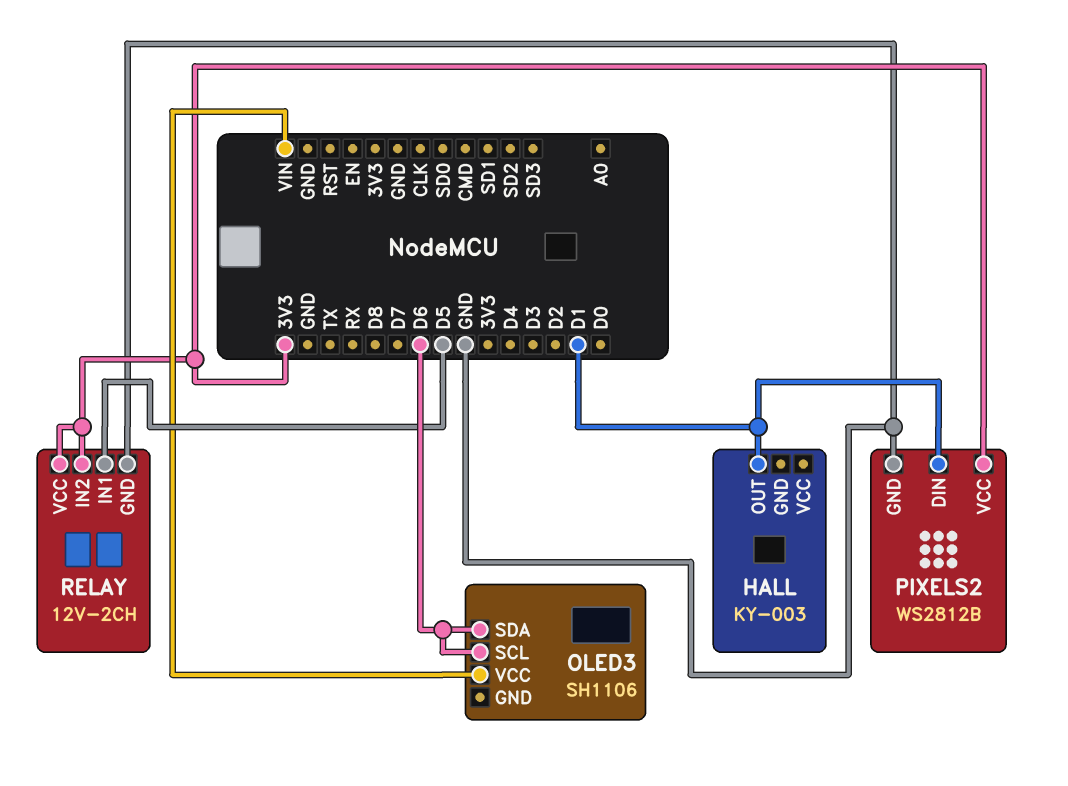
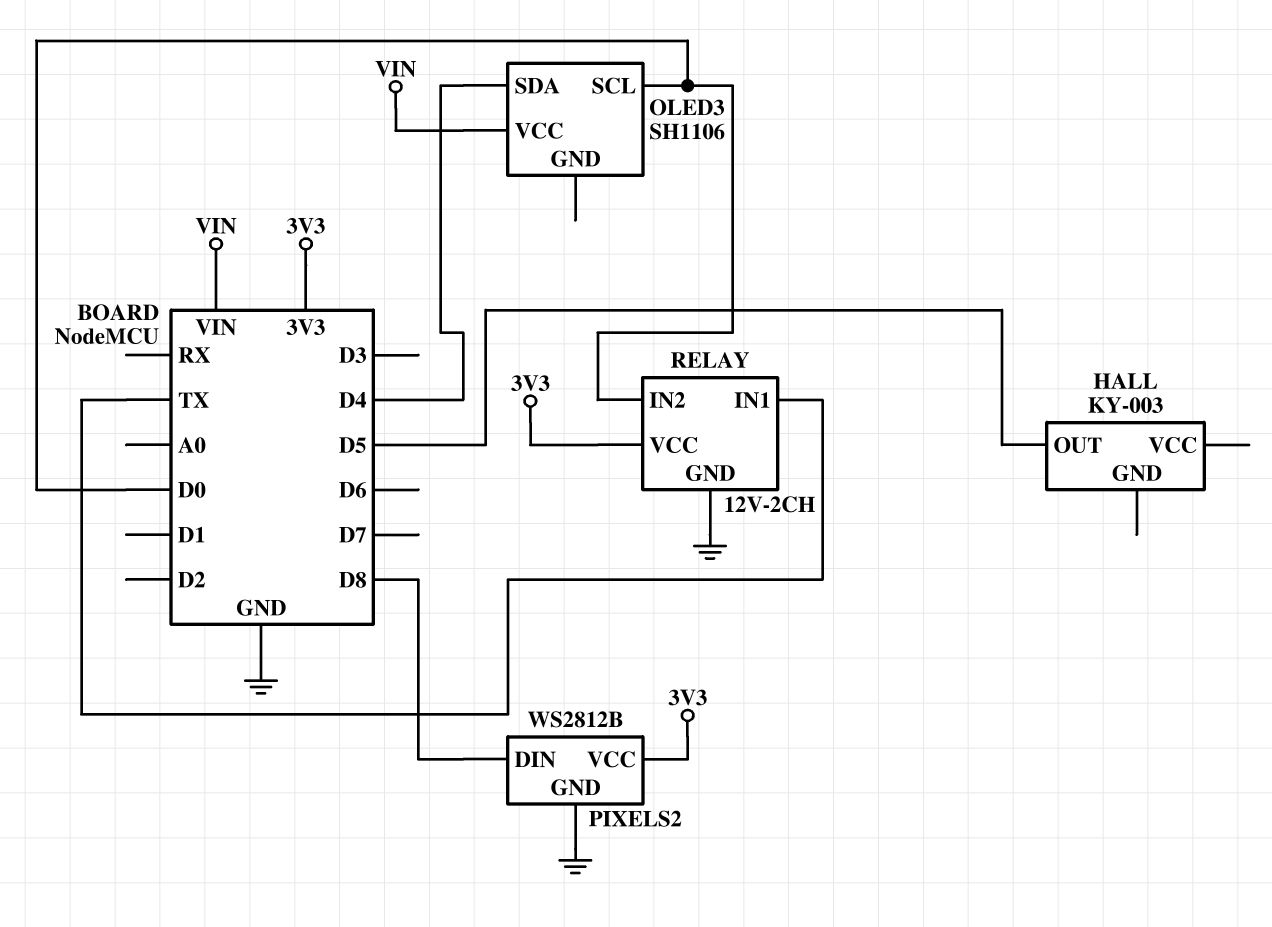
HALL pin OUT: D1 -> D5
OLED3 pin SCL: D6 -> D0
OLED3 pin SDA: D6 -> D4
PIXELS2 pin DIN: D1 -> D8
RELAY pin IN1: D5 -> TX
RELAY pin IN2: 3V3 -> D0

